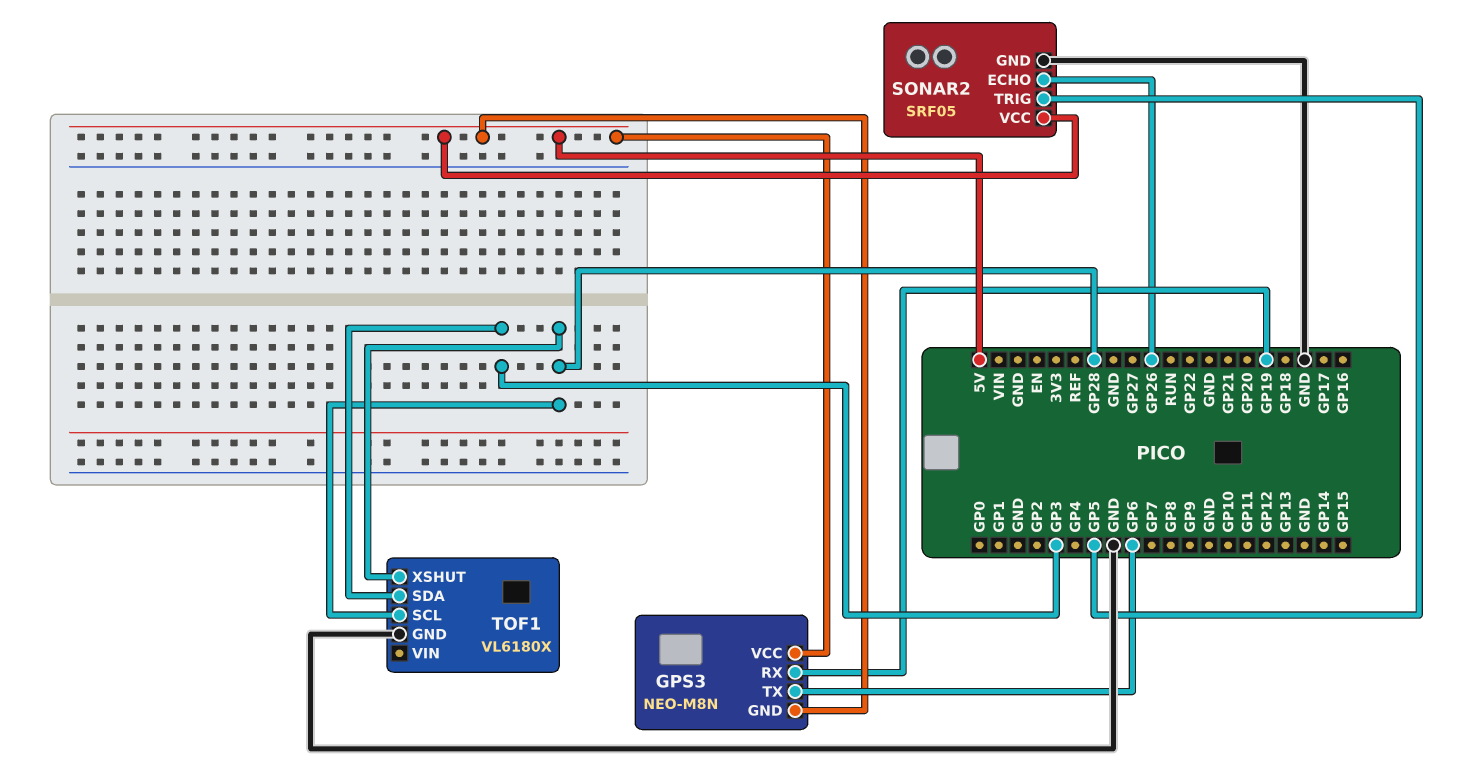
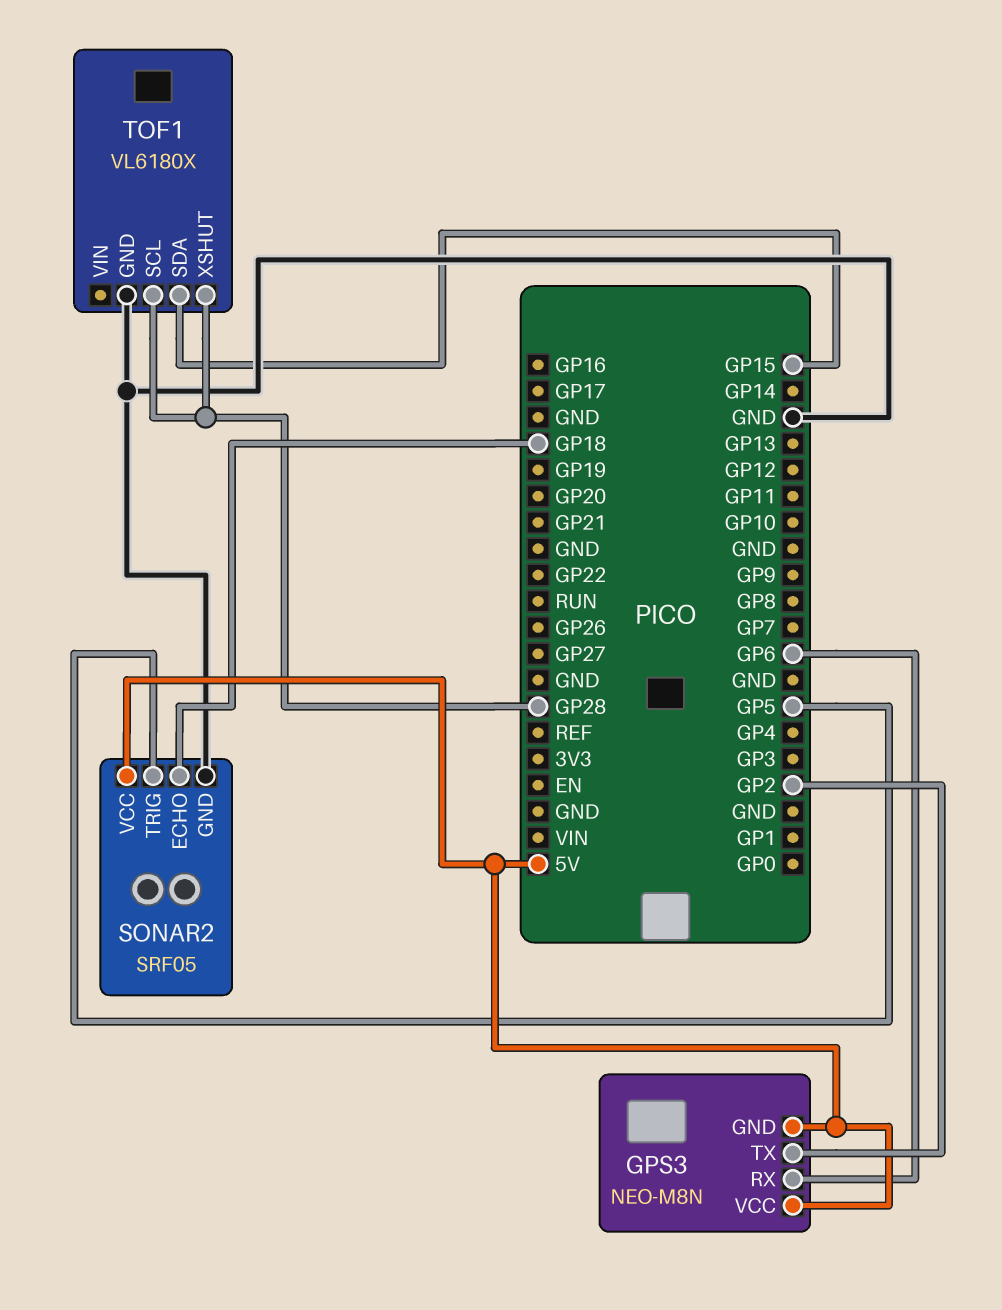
GPS3 pin RX: GP19 -> GP6
GPS3 pin TX: GP6 -> GP2
SONAR2 pin ECHO: GP26 -> GP18
TOF1 pin SDA: GP3 -> GP15

